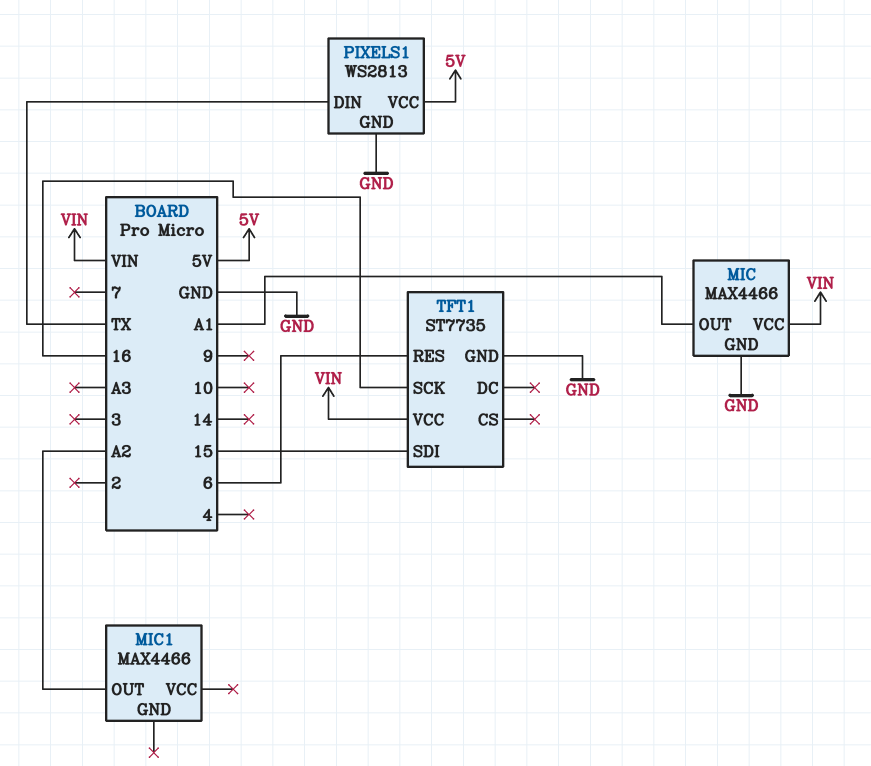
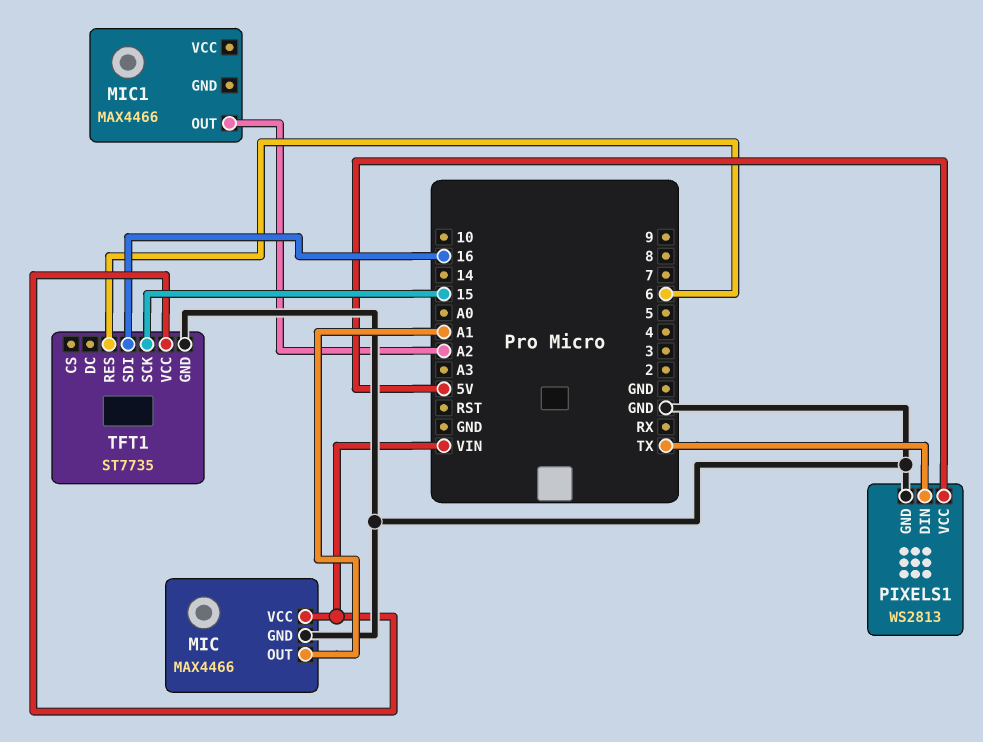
TFT1 pin SCK: 16 -> 15
TFT1 pin SDI: 15 -> 16

